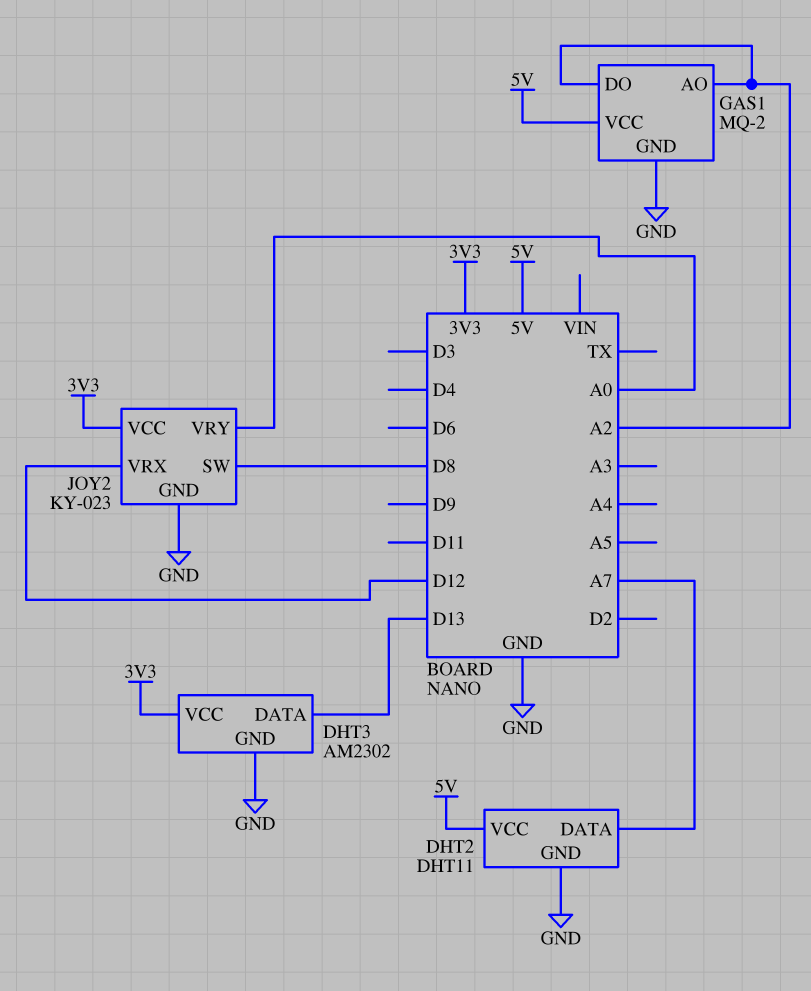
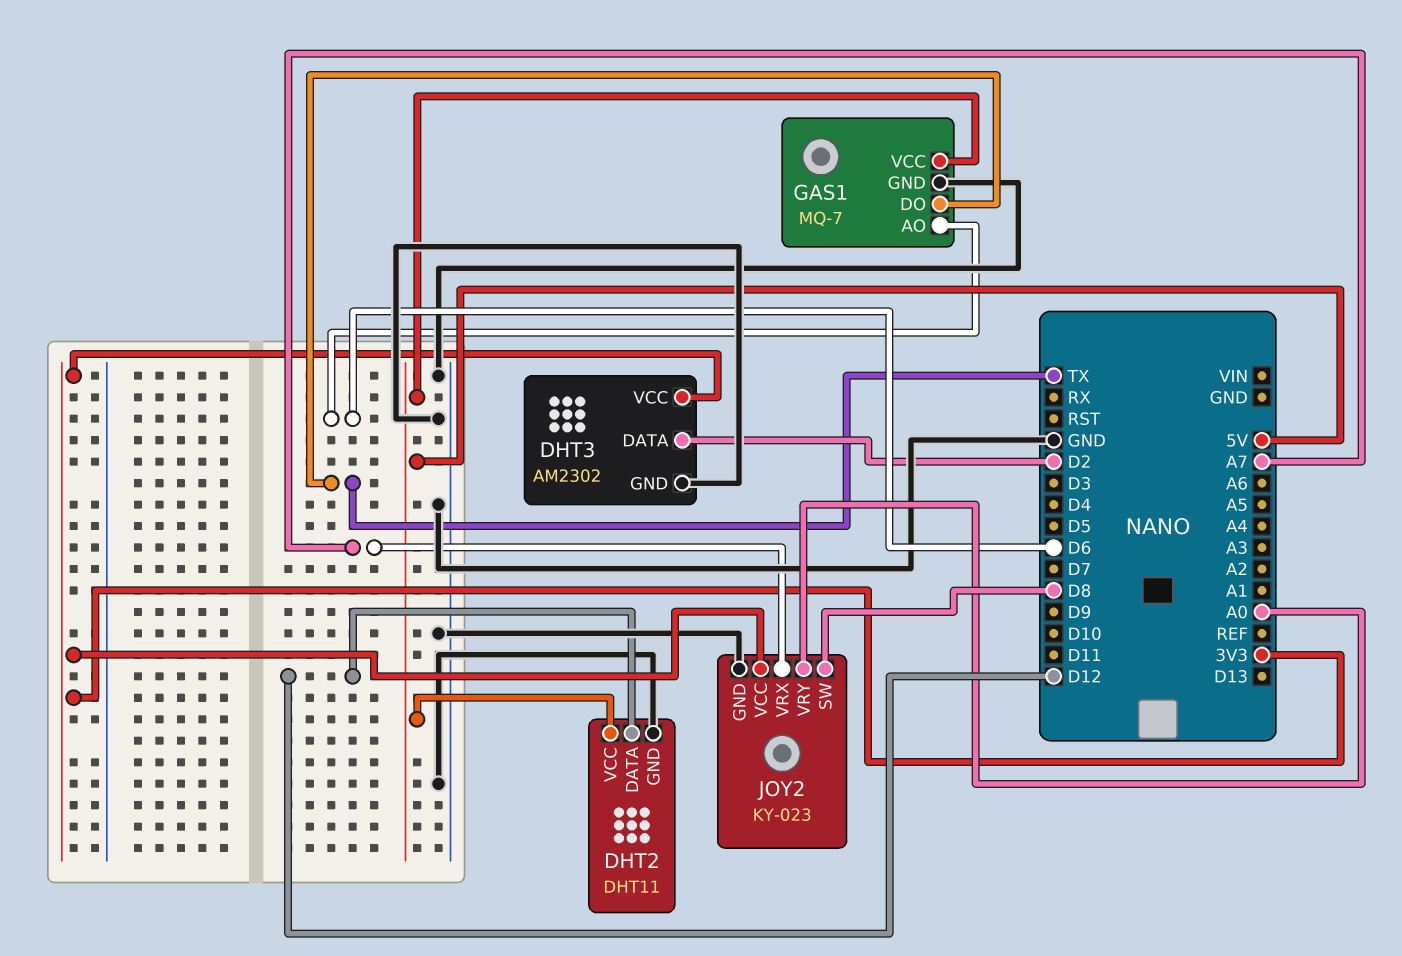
DHT2 pin DATA: A7 -> D12
DHT3 pin DATA: D13 -> D2
GAS1: MQ-2 -> MQ-7
GAS1 pin AO: A2 -> D6
GAS1 pin DO: A2 -> TX
JOY2 pin VRX: D12 -> A7

